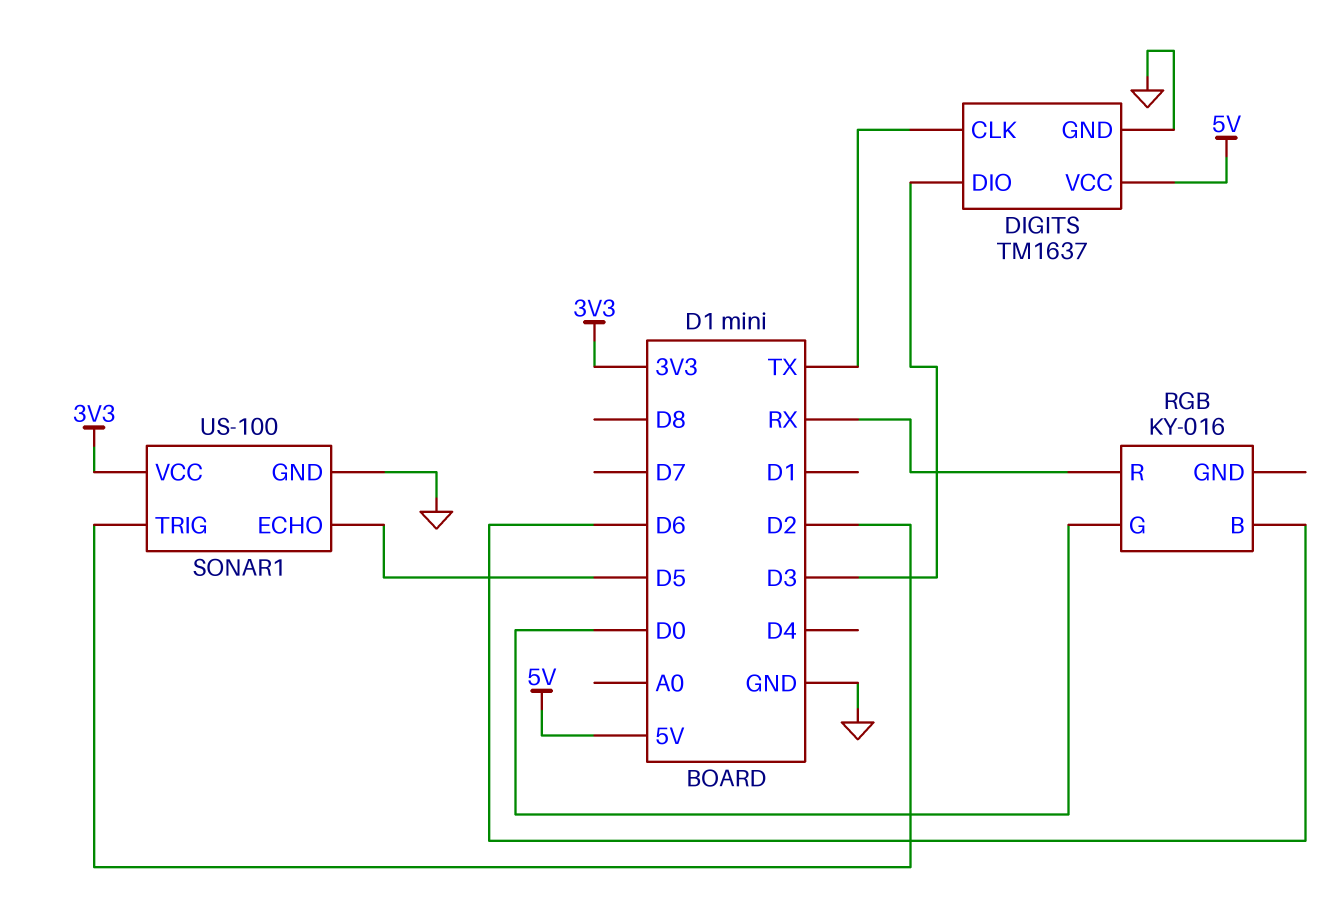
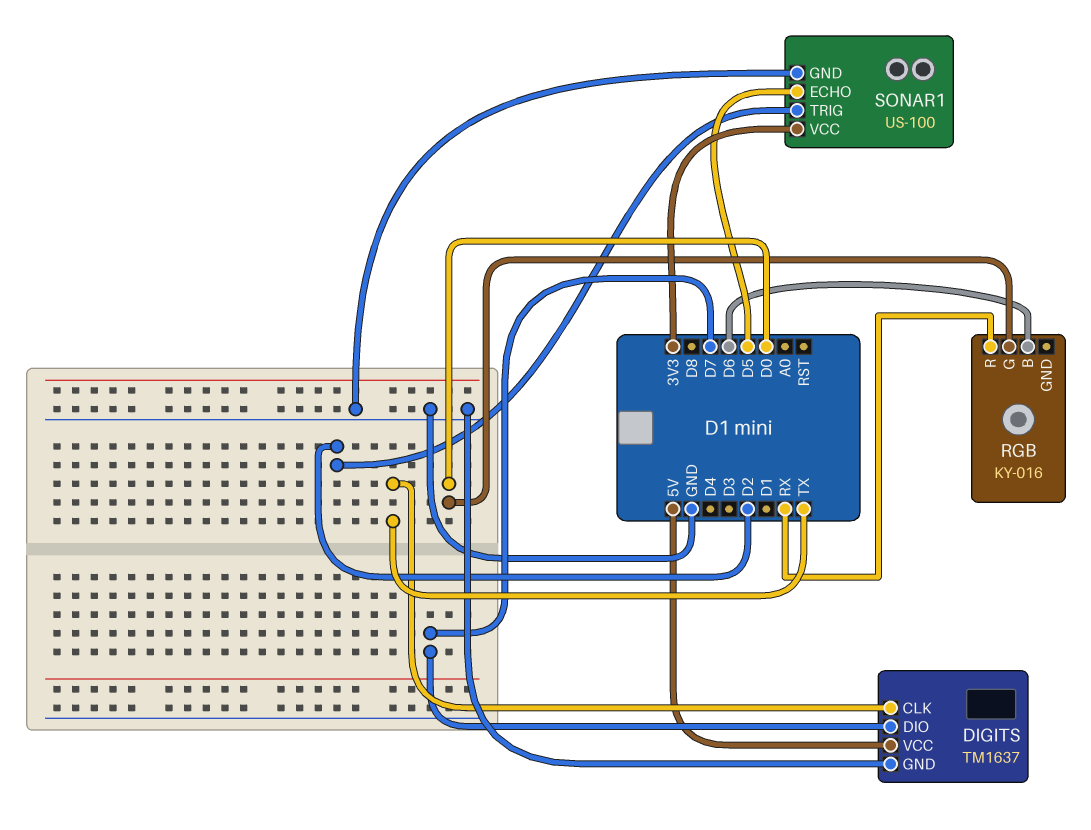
DIGITS pin DIO: D3 -> D7

